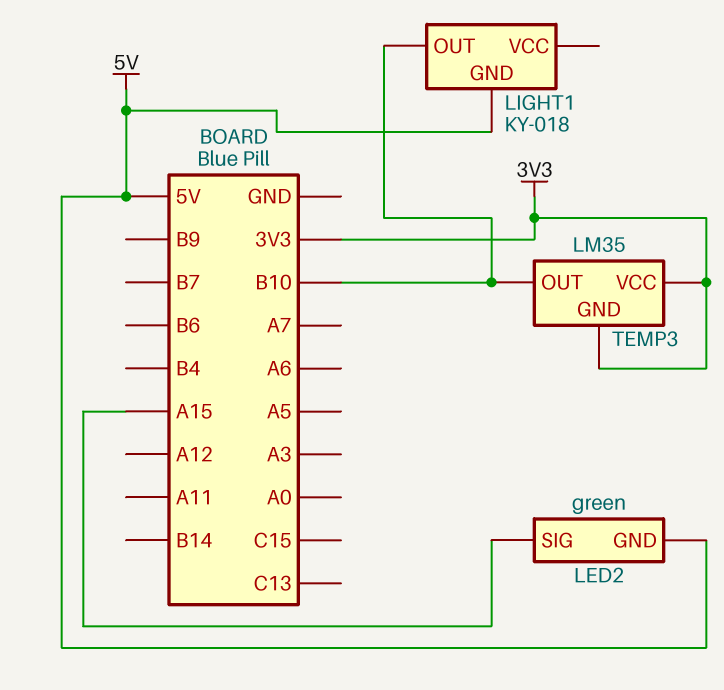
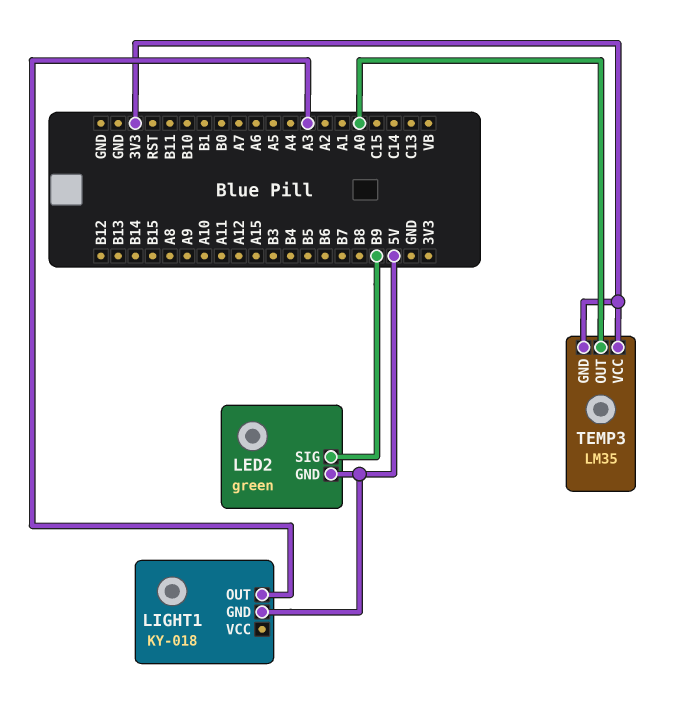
LED2 pin SIG: A15 -> B9
LIGHT1 pin OUT: B10 -> A3
TEMP3 pin OUT: B10 -> A0

